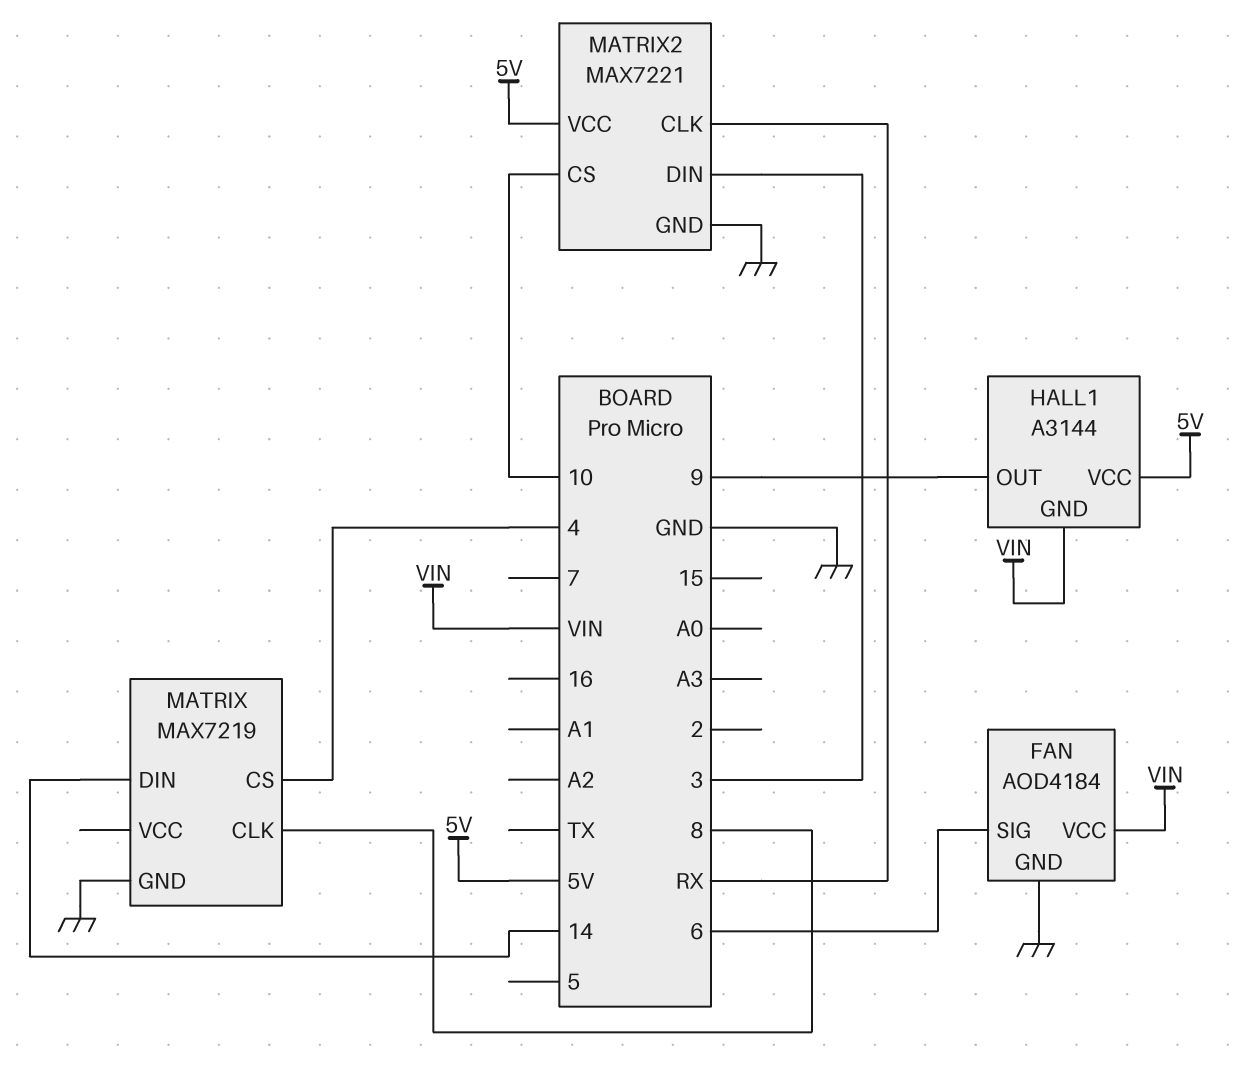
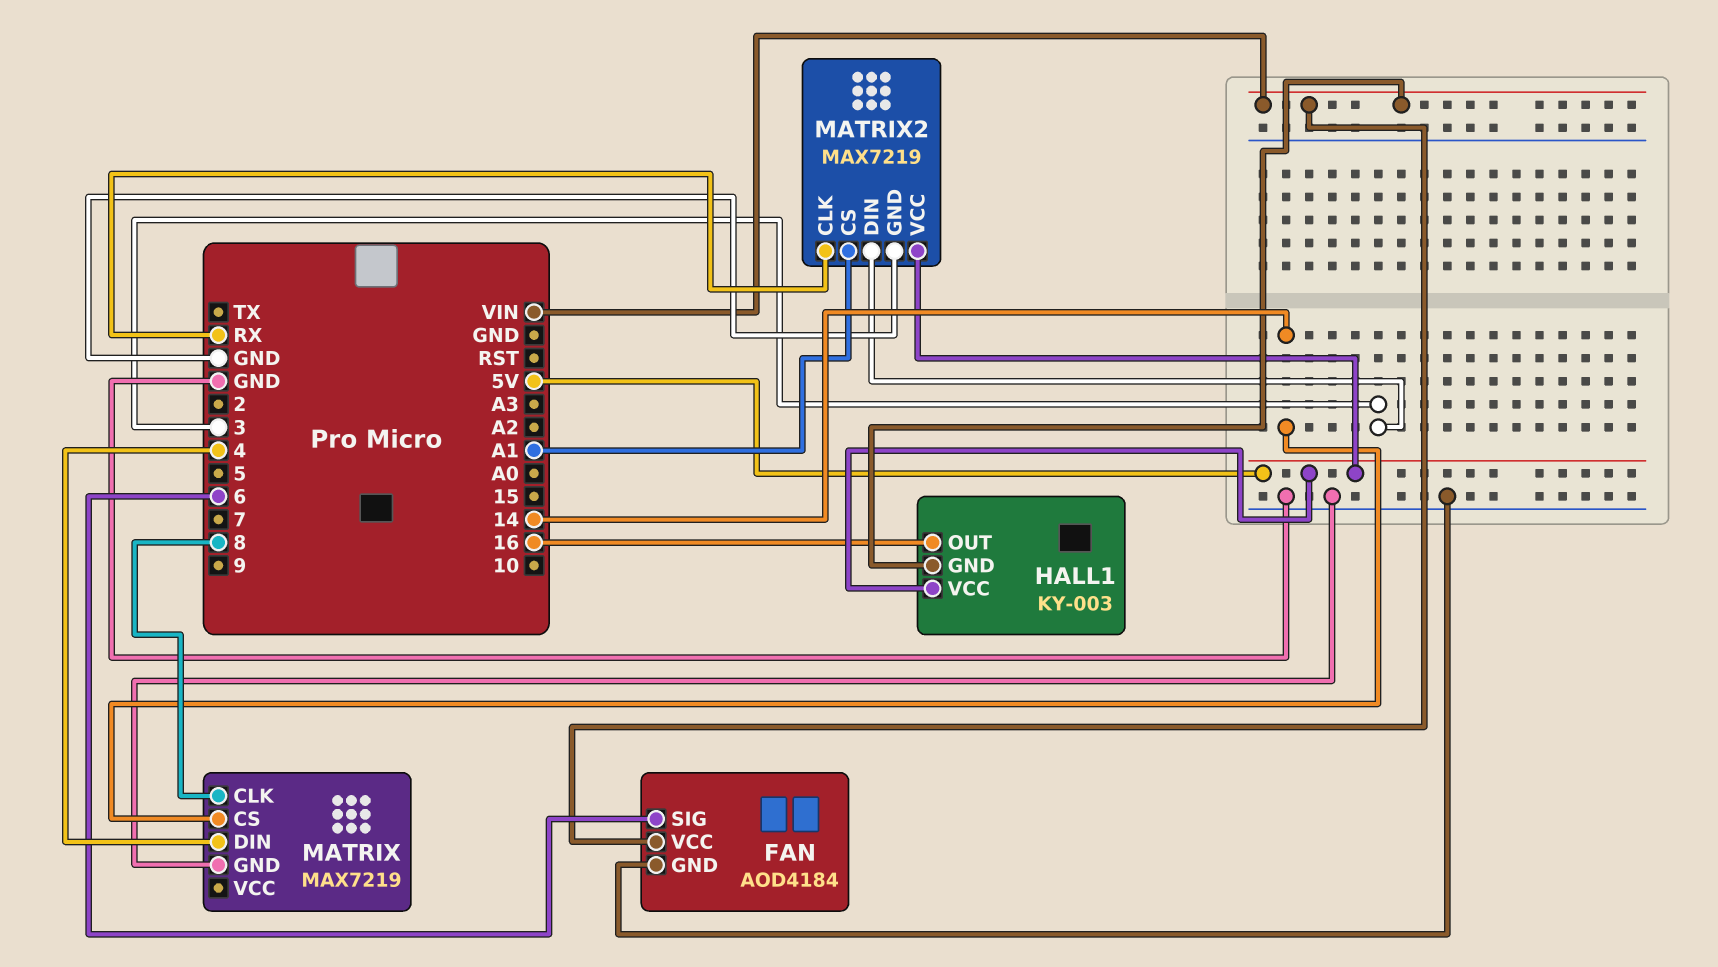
HALL1: A3144 -> KY-003
HALL1 pin OUT: 9 -> 16
MATRIX pin CS: 4 -> 14
MATRIX pin DIN: 14 -> 4
MATRIX2: MAX7221 -> MAX7219
MATRIX2 pin CS: 10 -> A1

